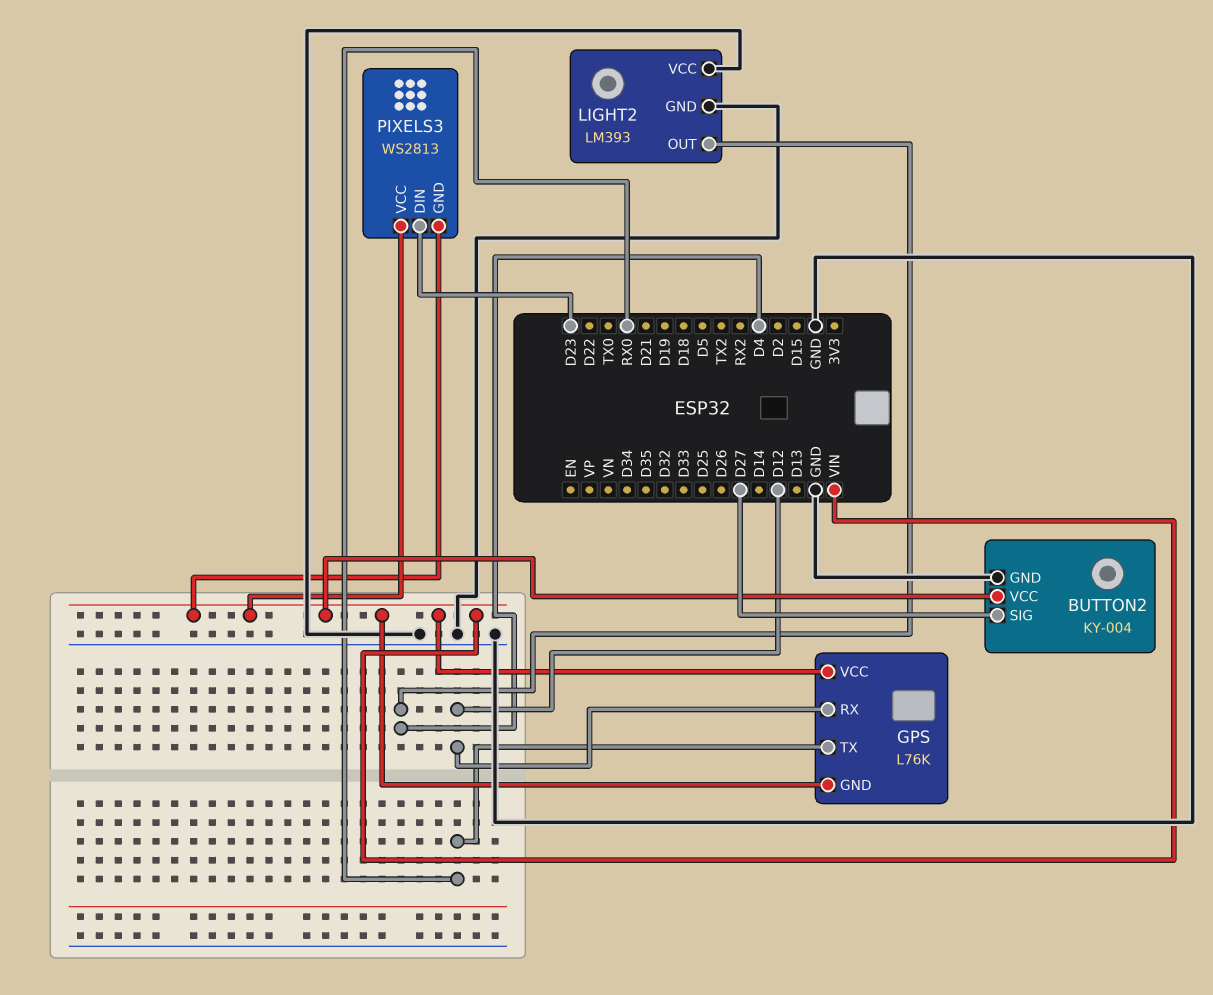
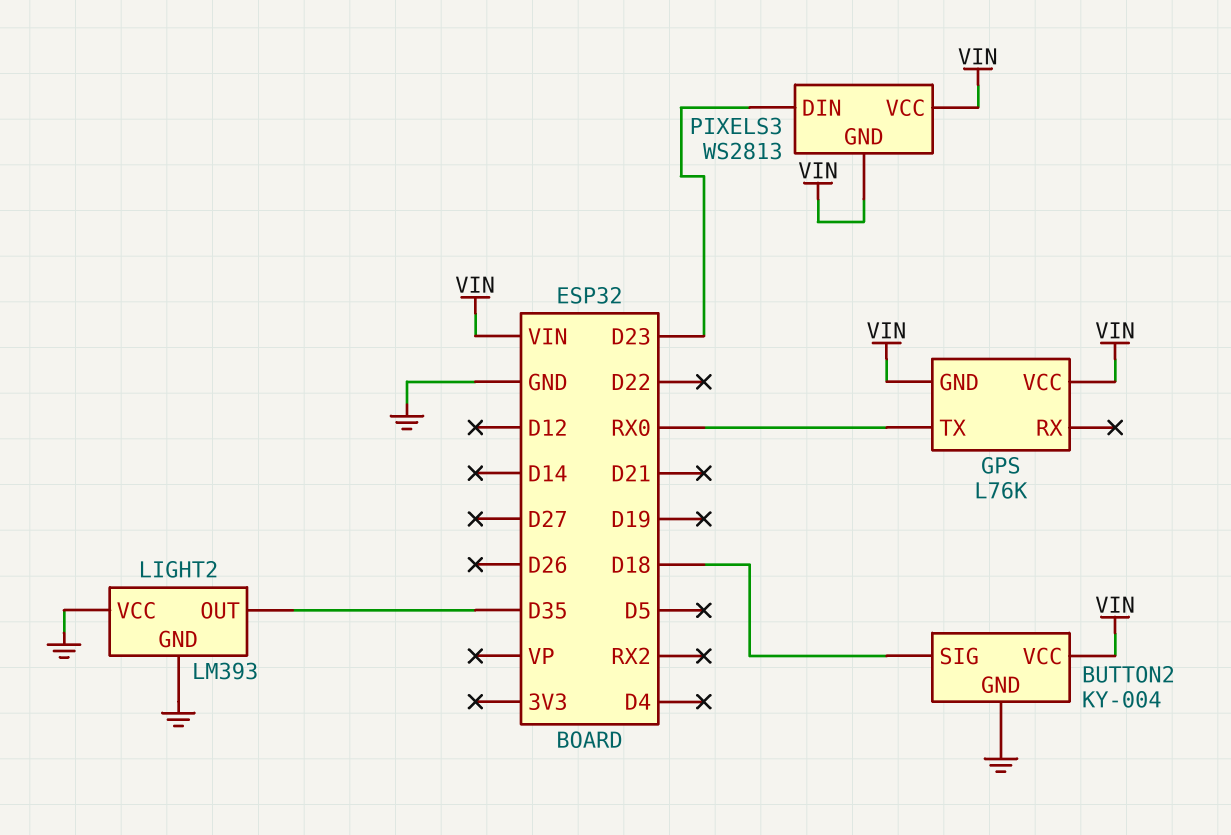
BUTTON2 pin SIG: D27 -> D18
GPS pin RX: D12 -> none
LIGHT2 pin OUT: D4 -> D35

